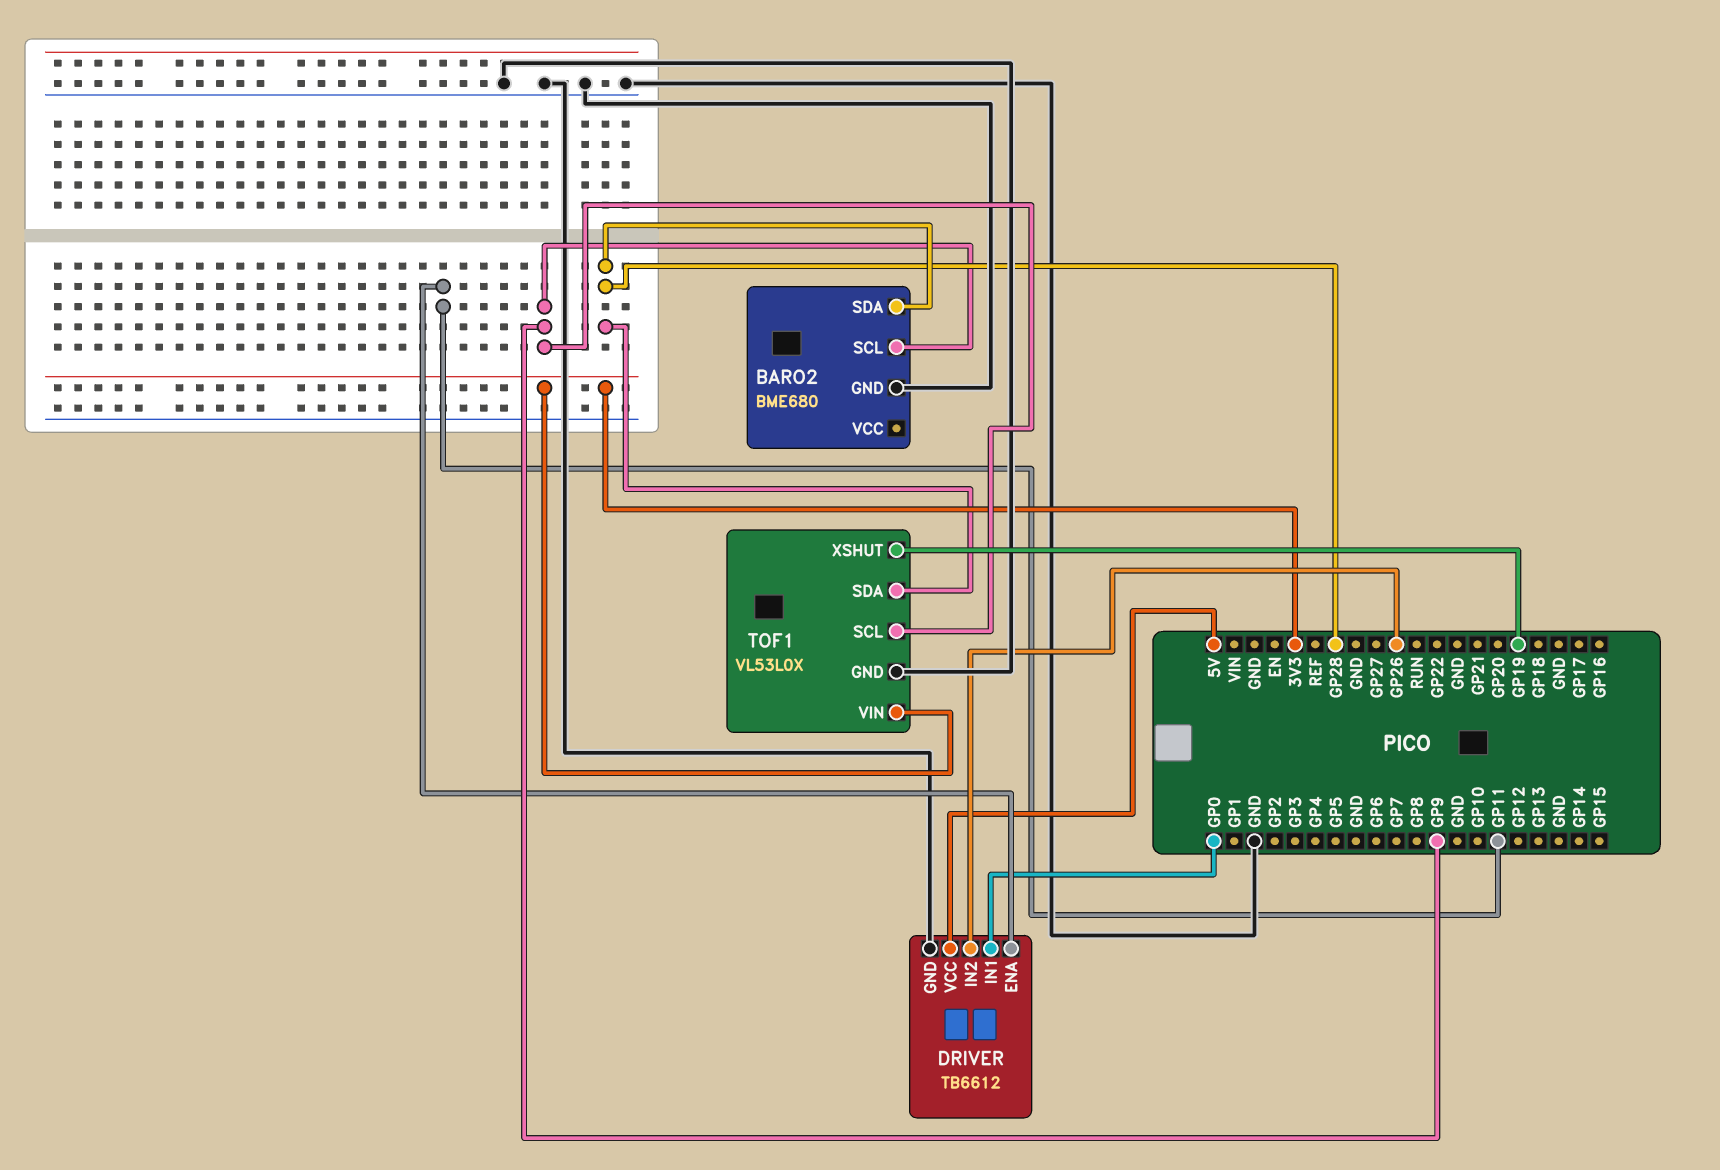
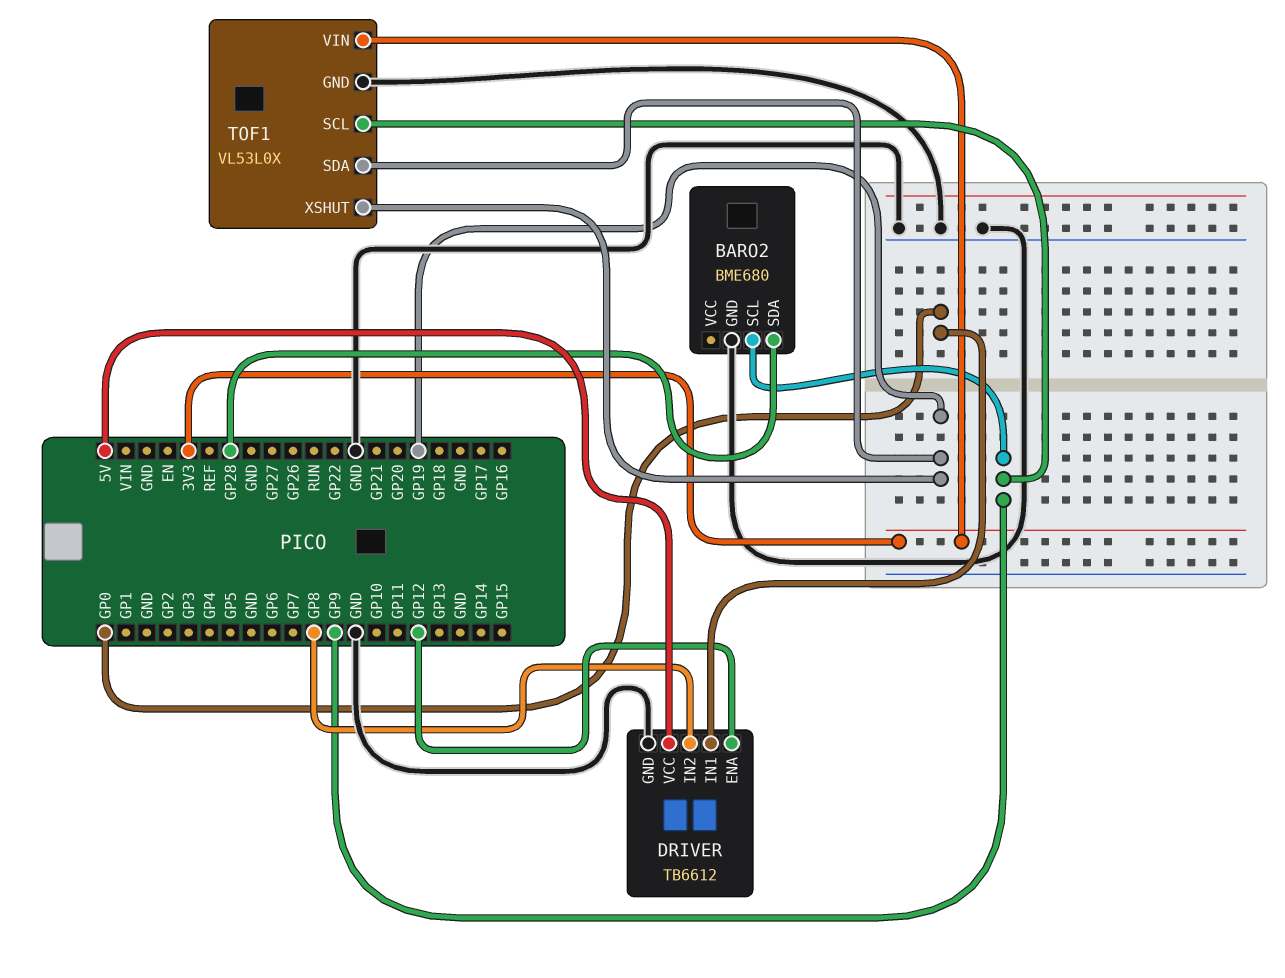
DRIVER pin ENA: GP11 -> GP12
DRIVER pin IN2: GP26 -> GP8
TOF1 pin SDA: GP28 -> GP19

